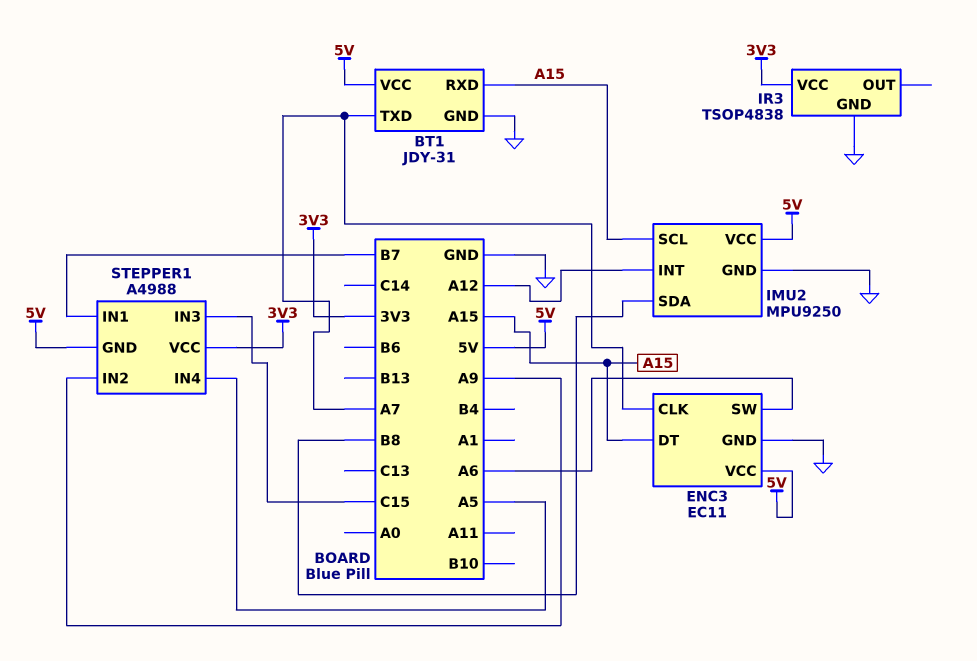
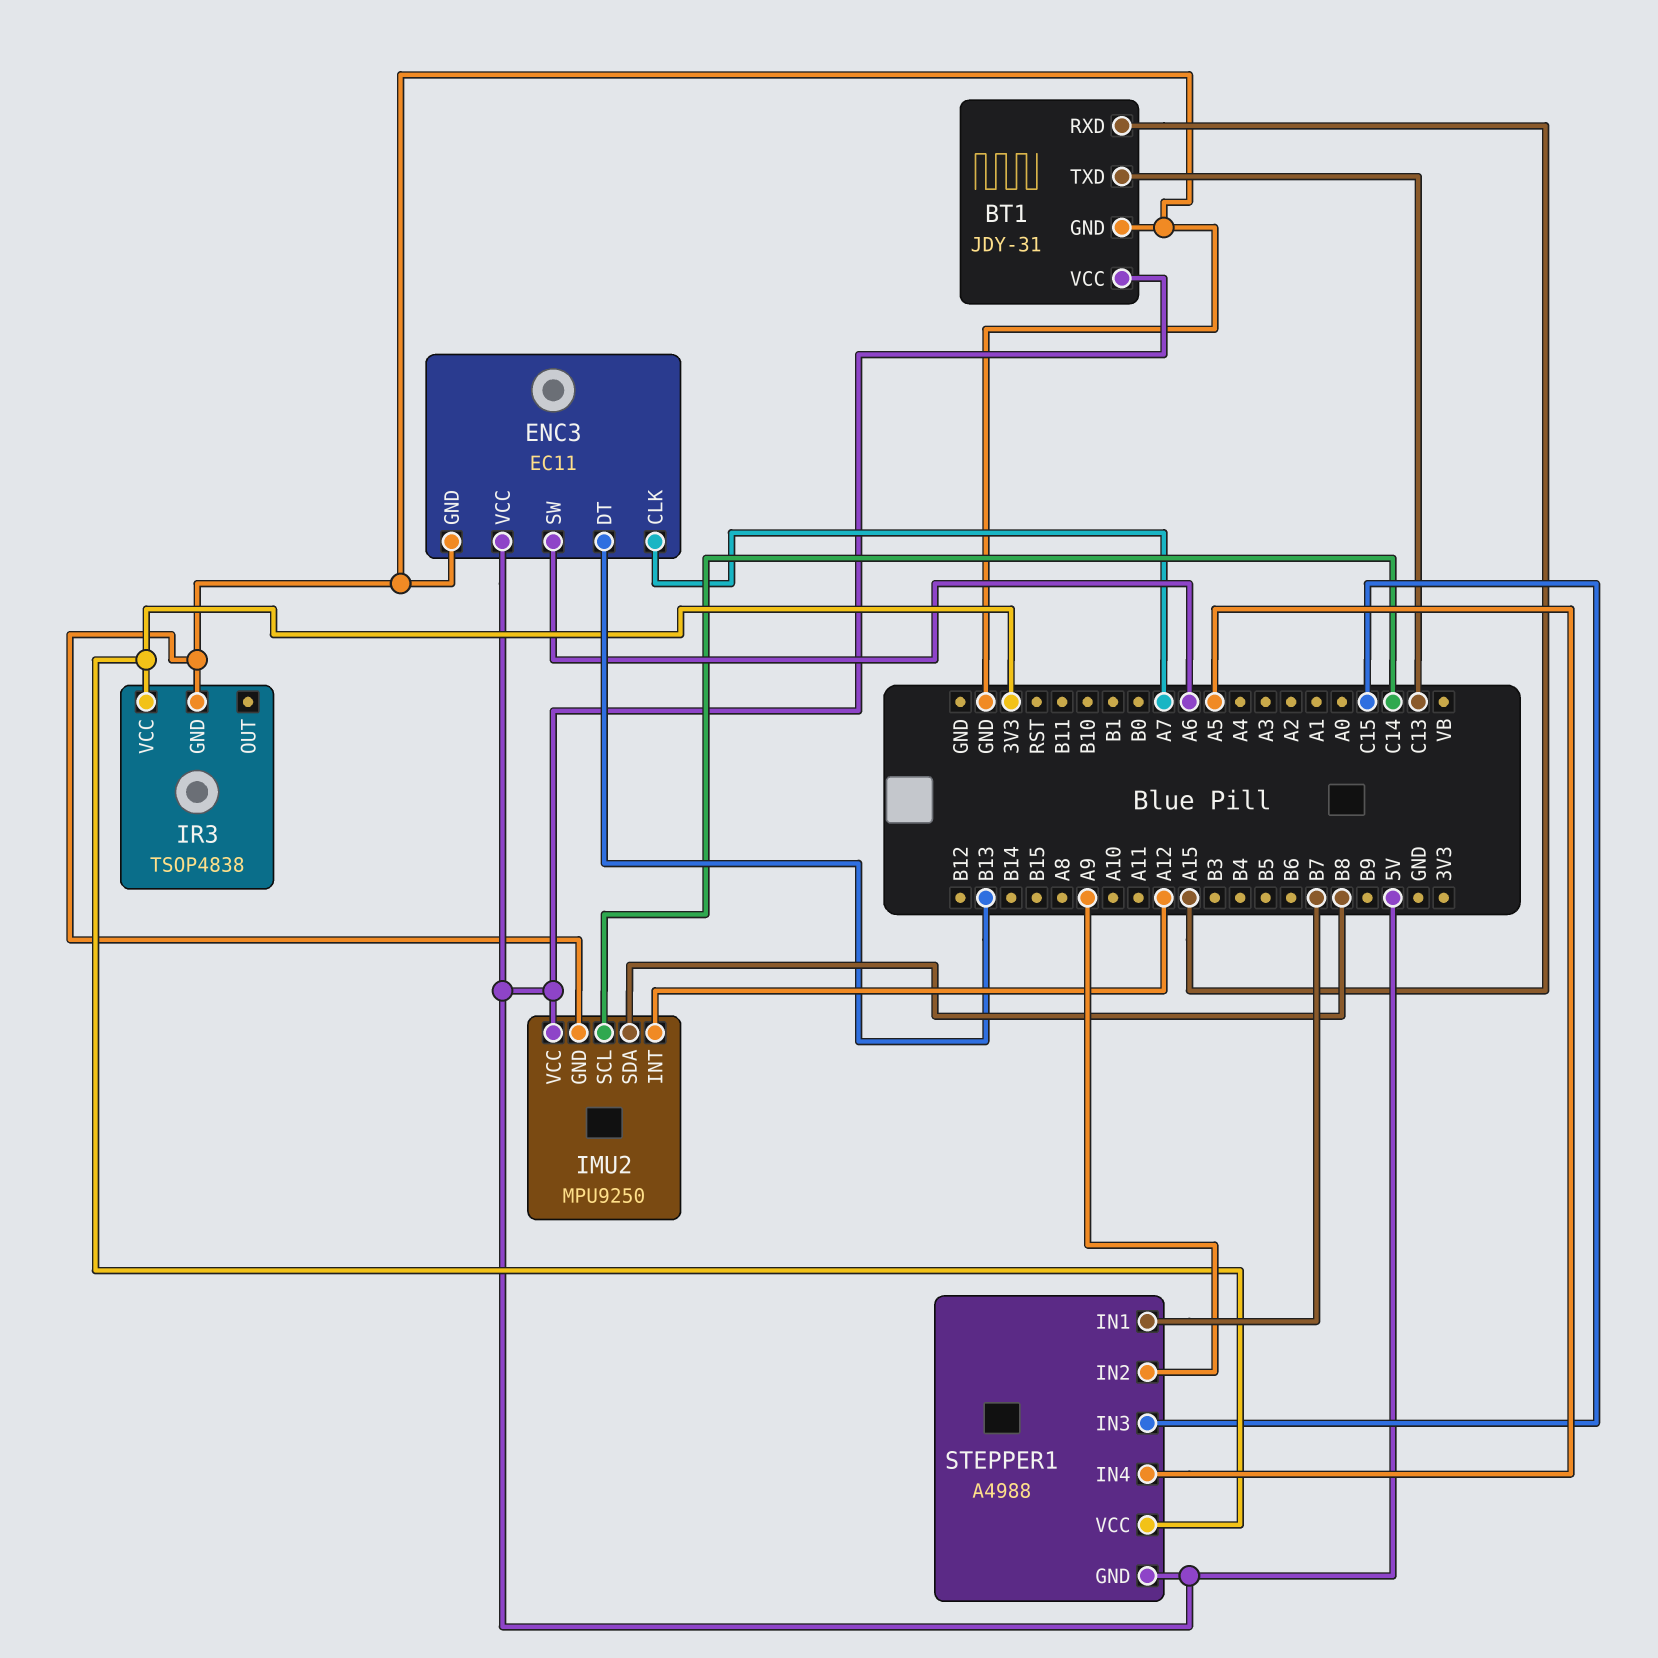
BT1 pin TXD: A7 -> C13
ENC3 pin DT: A15 -> B13
IMU2 pin SCL: A15 -> C14

